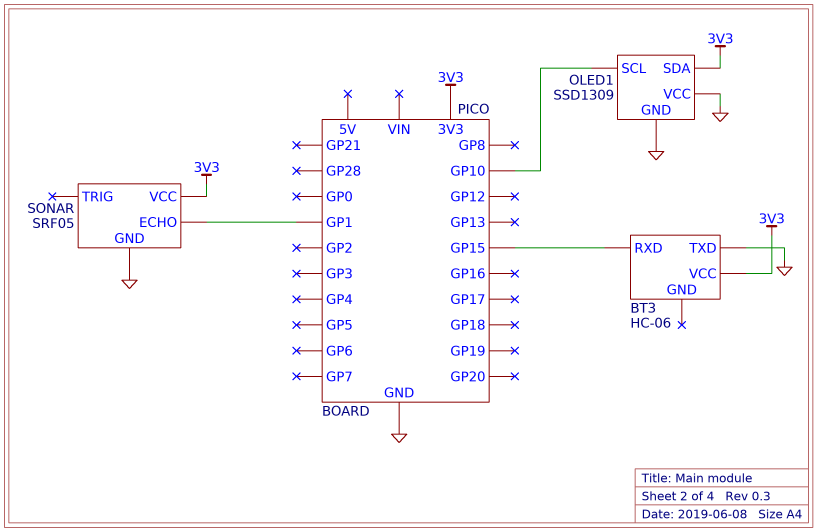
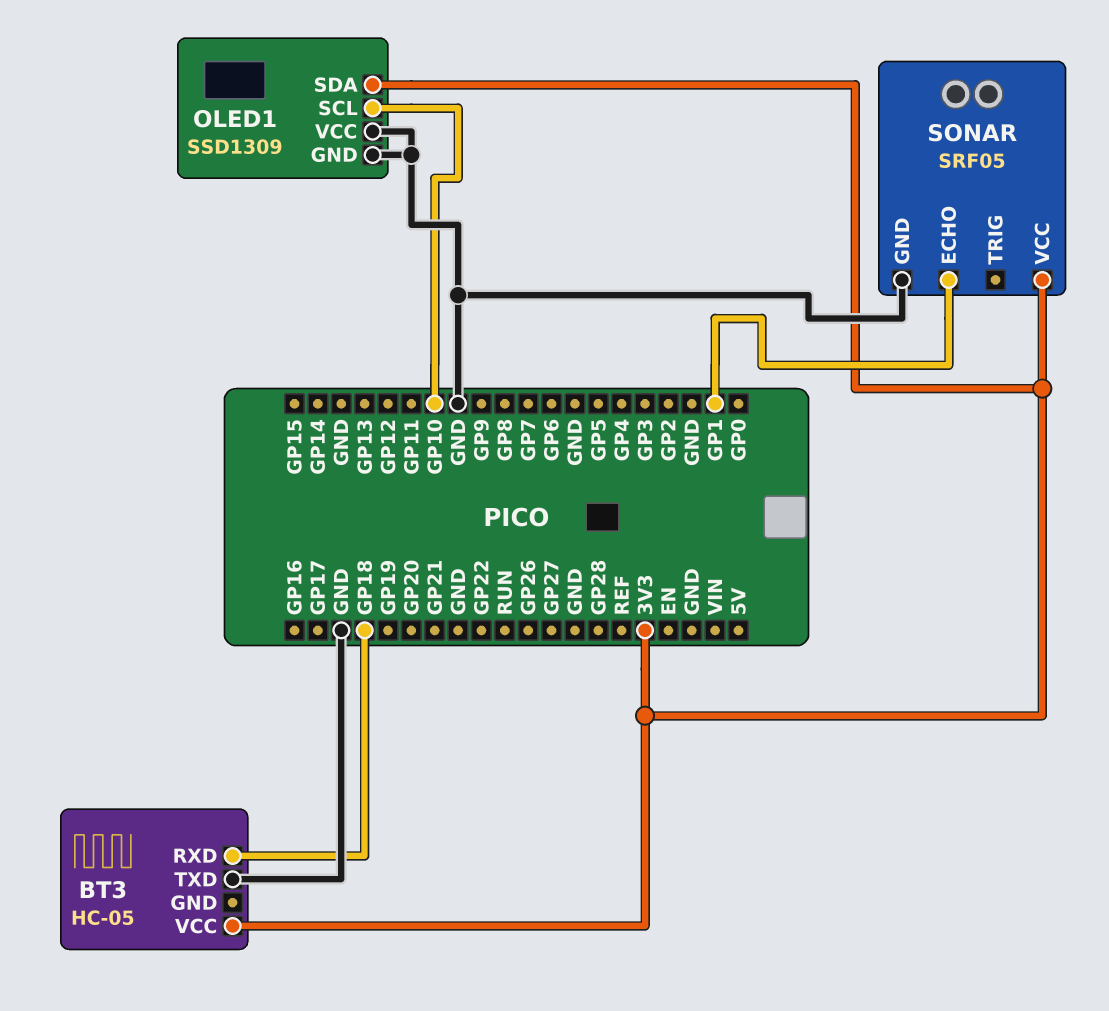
BT3: HC-06 -> HC-05
BT3 pin RXD: GP15 -> GP18

